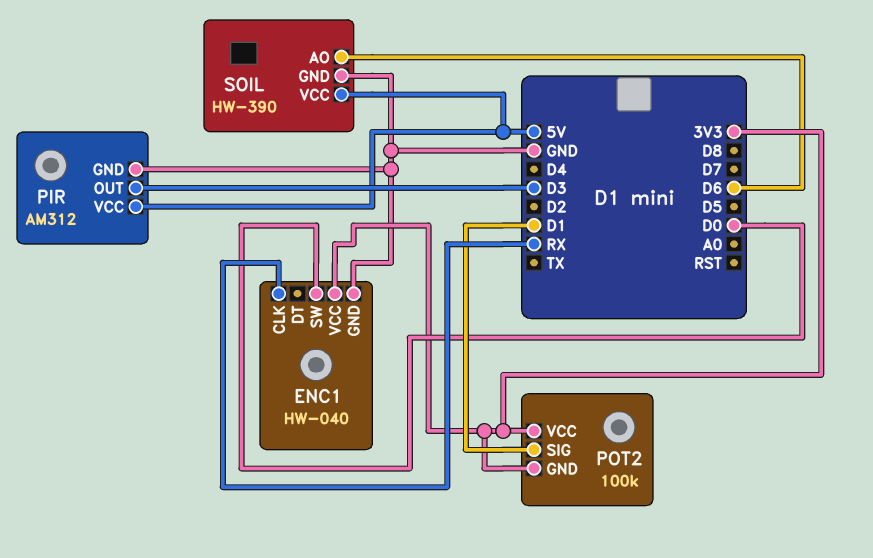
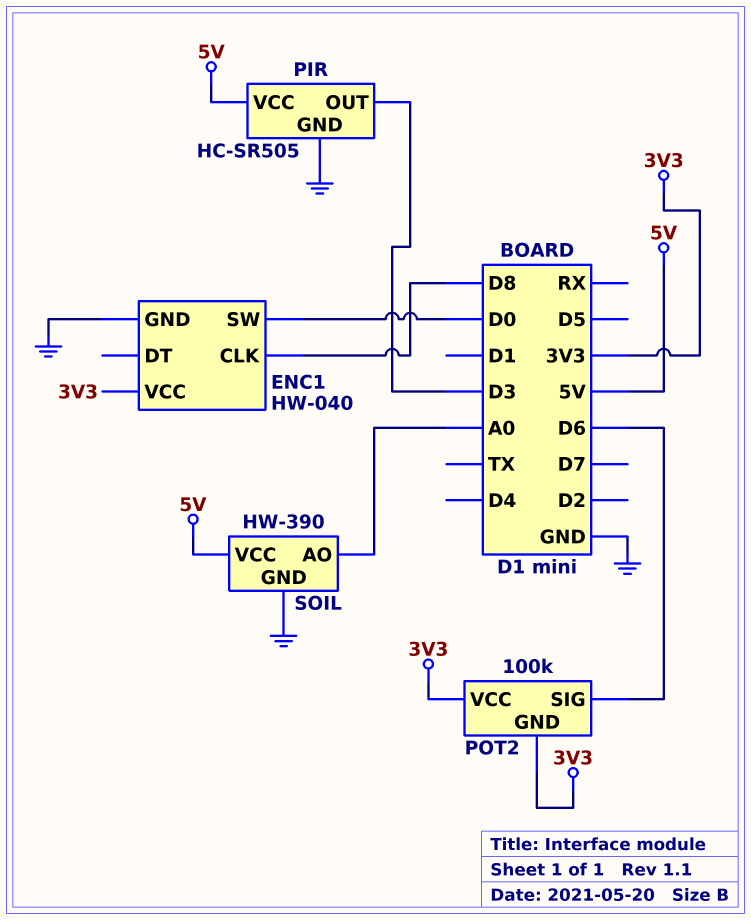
ENC1 pin CLK: RX -> D8
PIR: AM312 -> HC-SR505
POT2 pin SIG: D1 -> D6
SOIL pin AO: D6 -> A0

